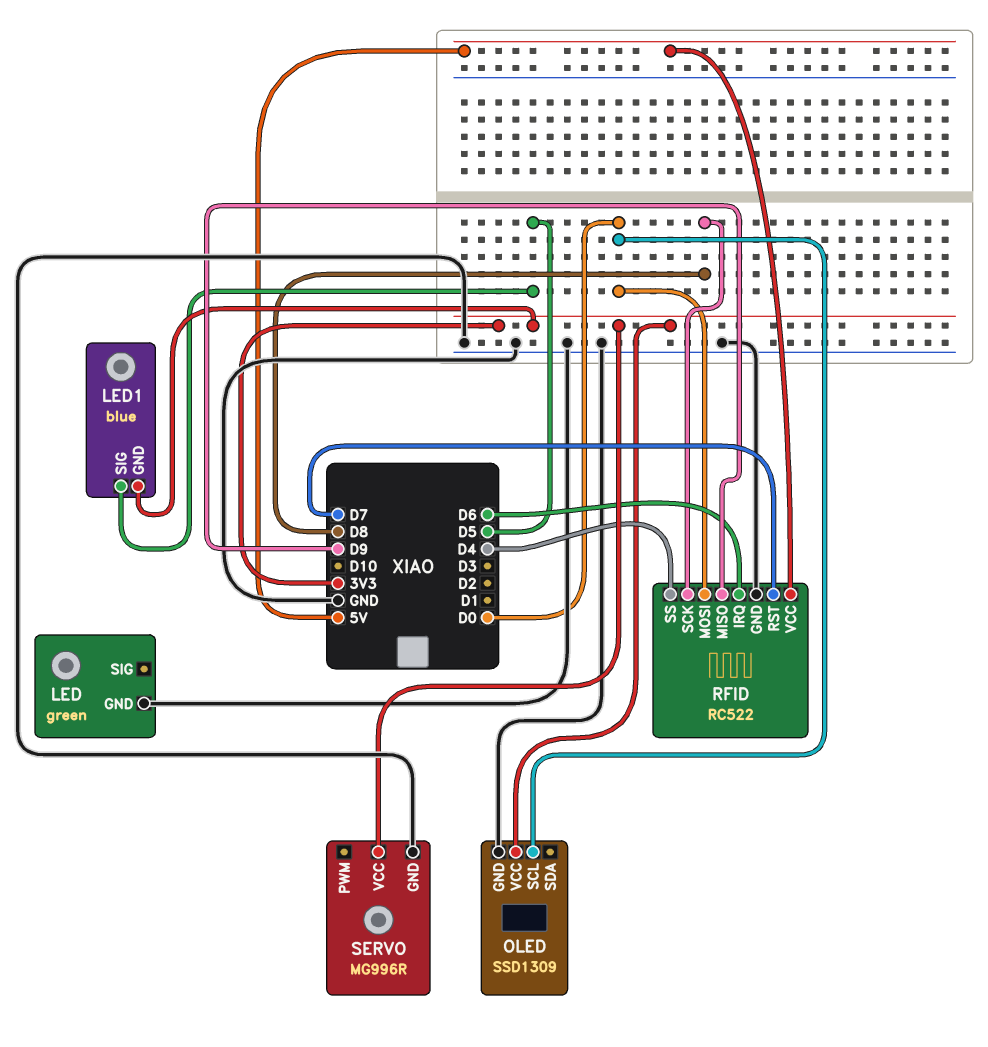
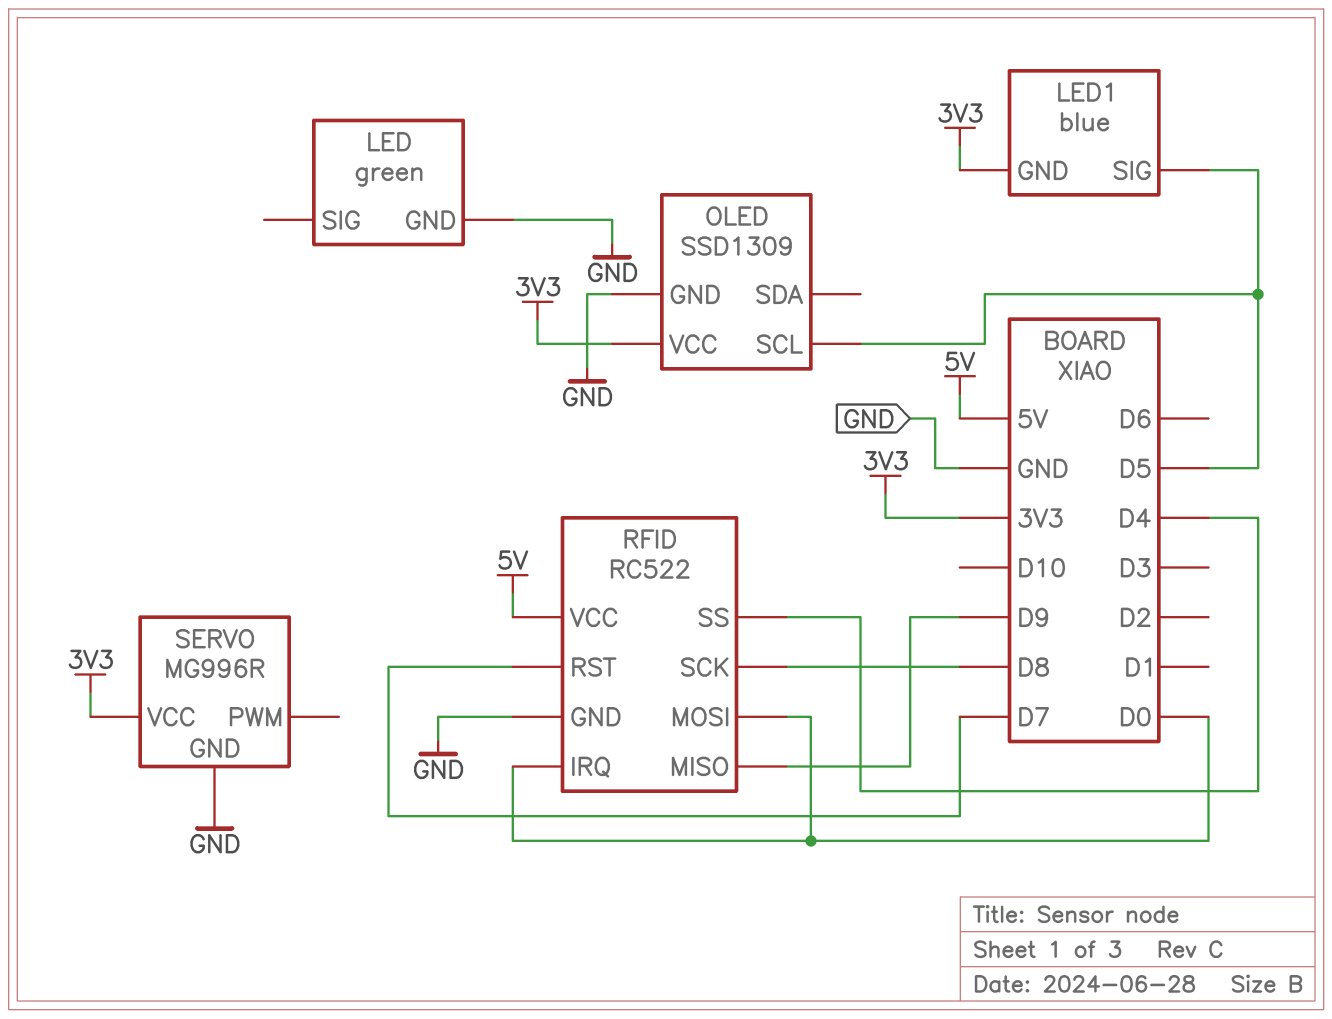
OLED pin SCL: D0 -> D5
RFID pin IRQ: D6 -> D0

